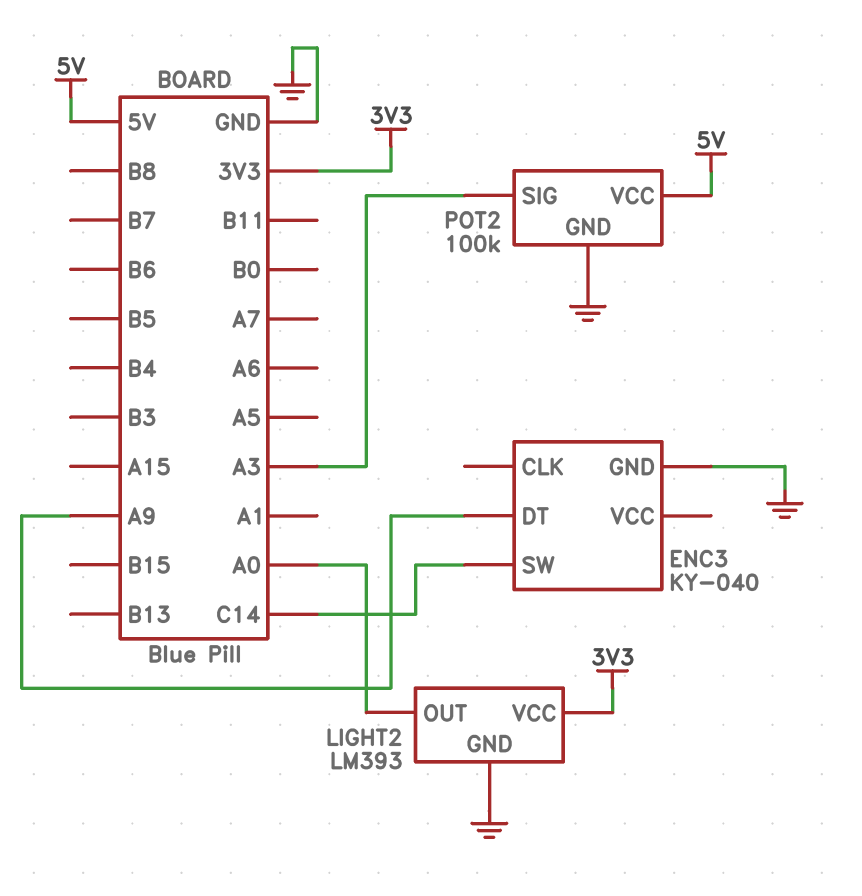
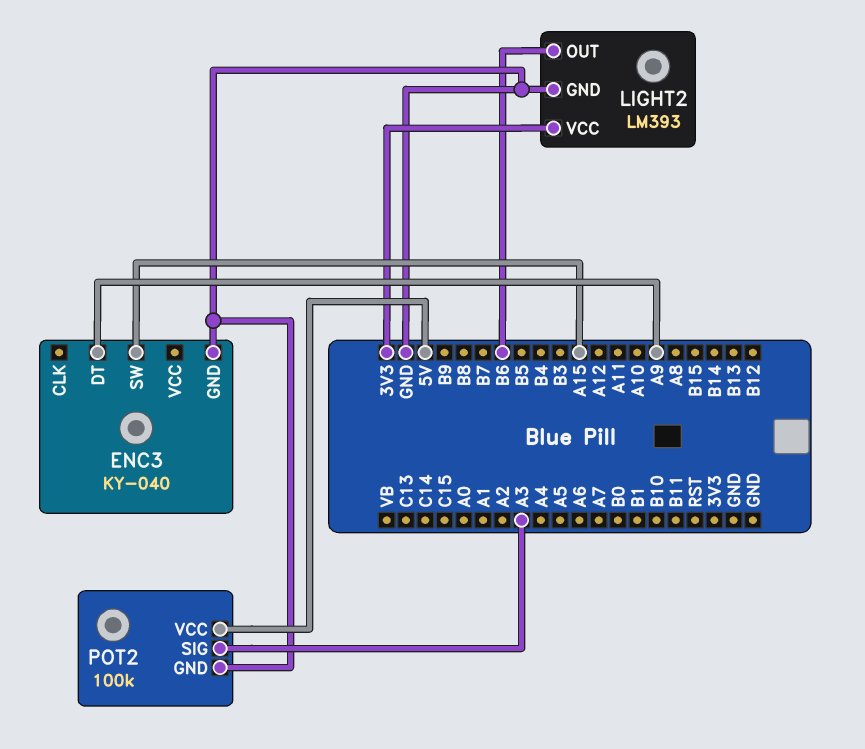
ENC3 pin SW: C14 -> A15
LIGHT2 pin OUT: A0 -> B6

